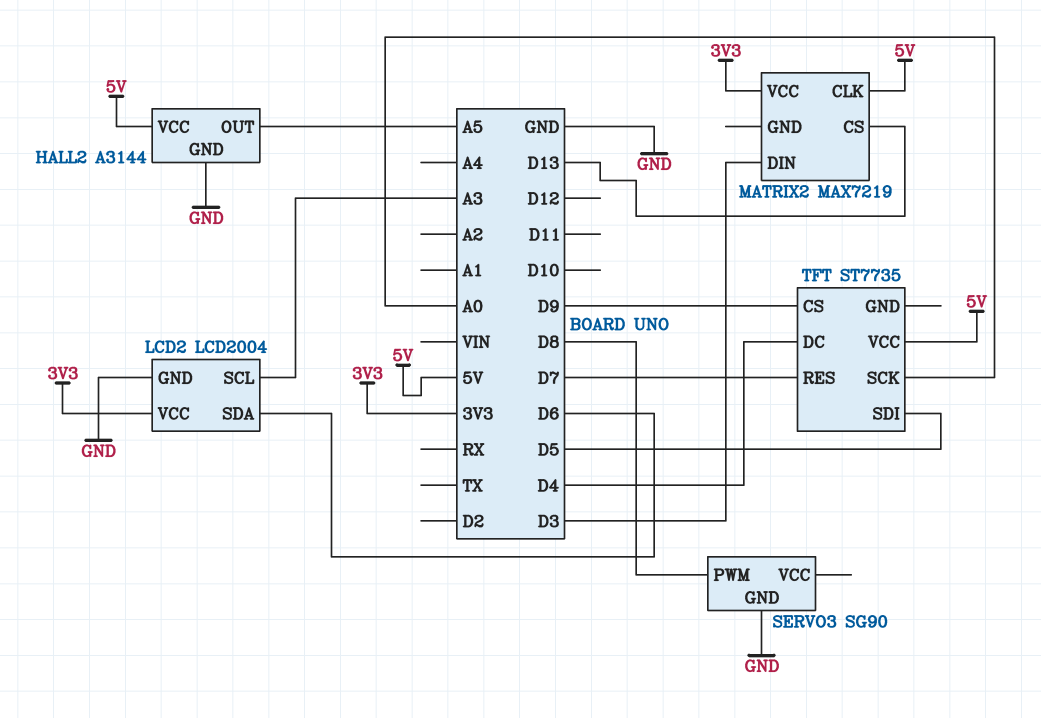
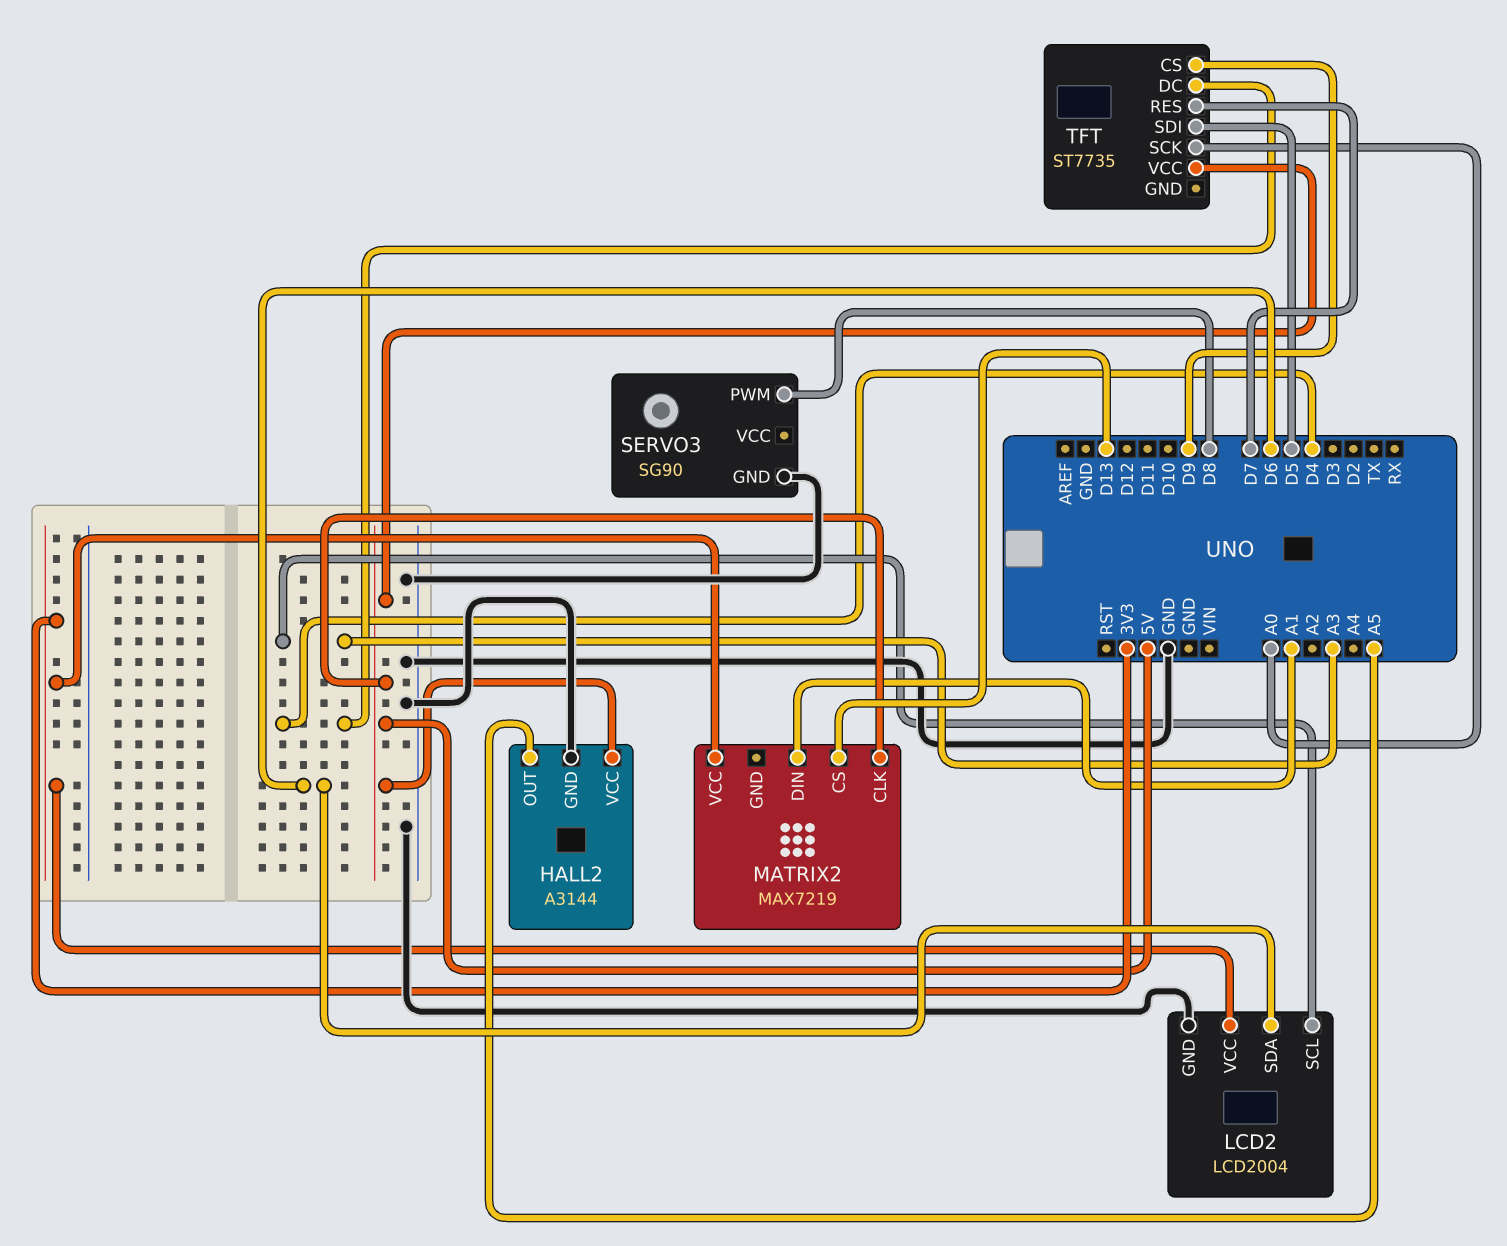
MATRIX2 pin DIN: D3 -> A1

